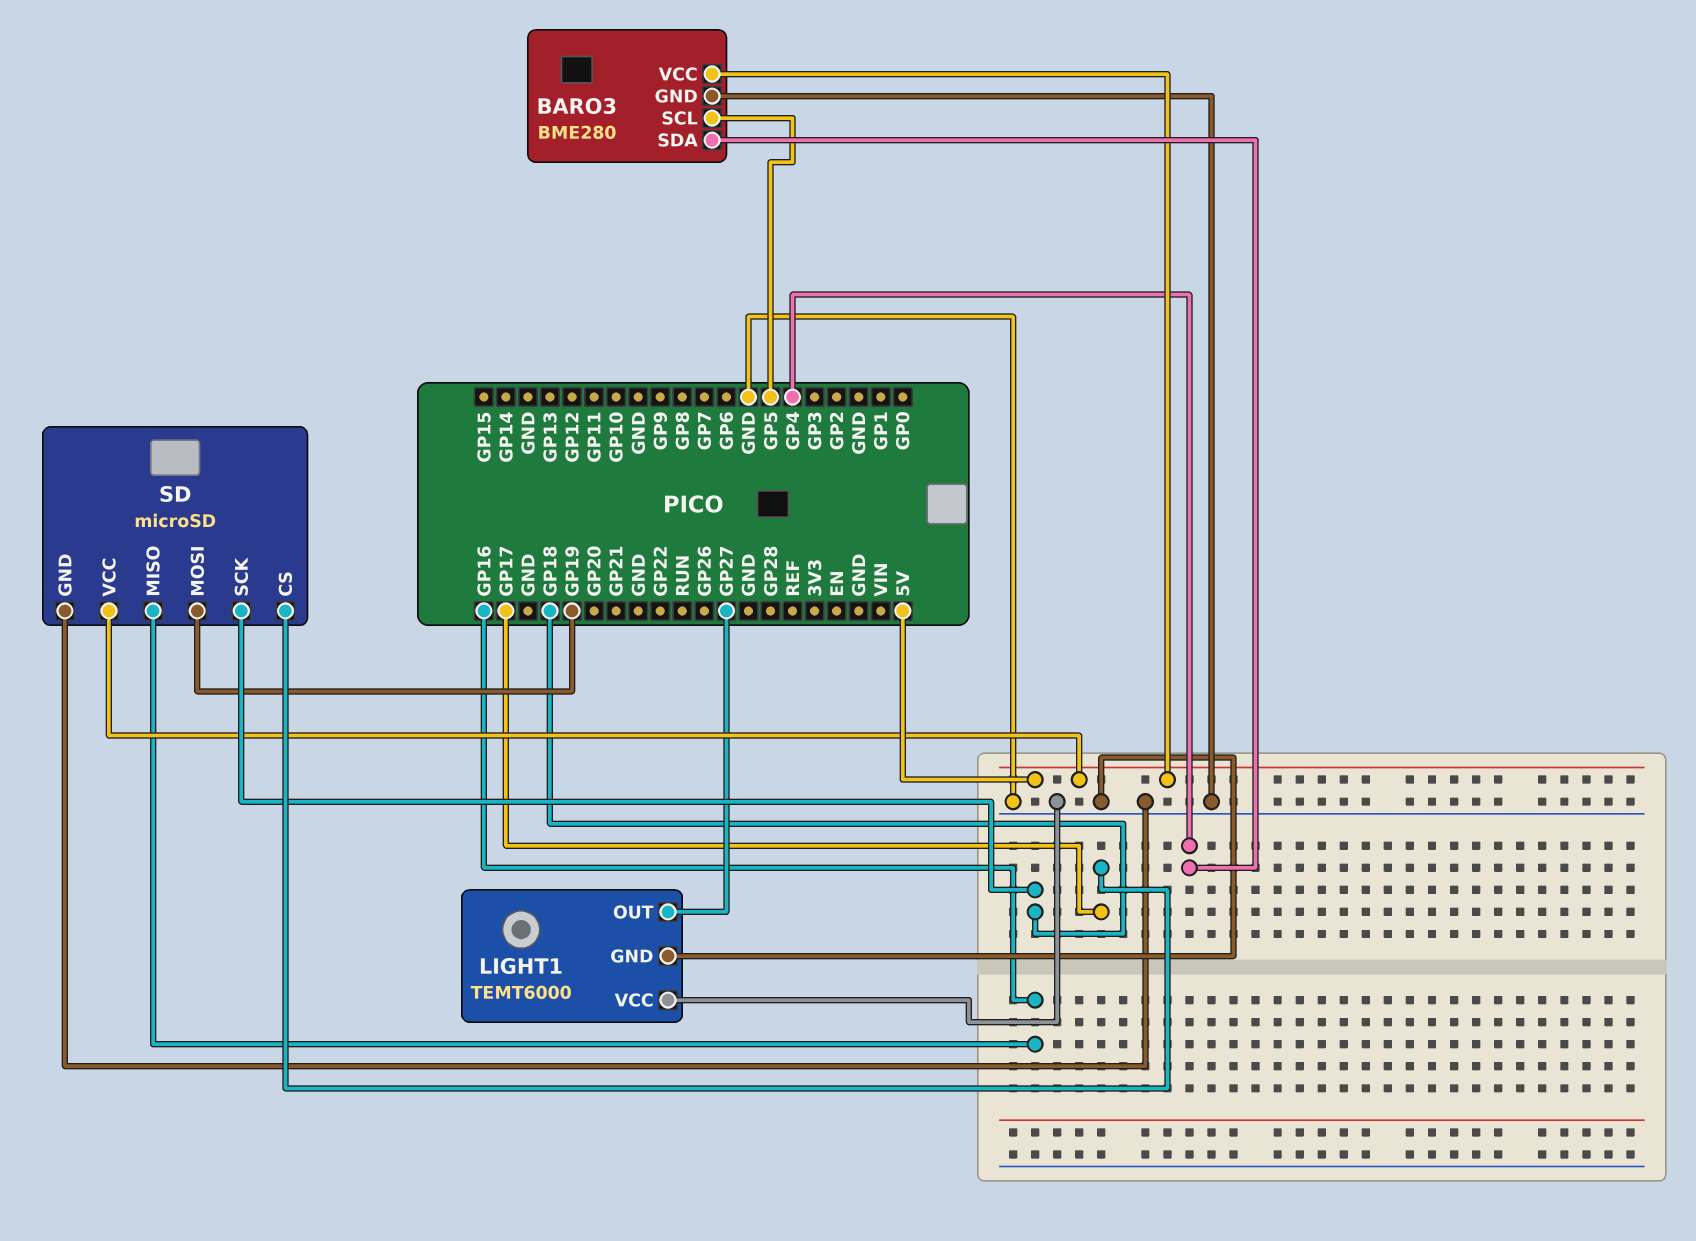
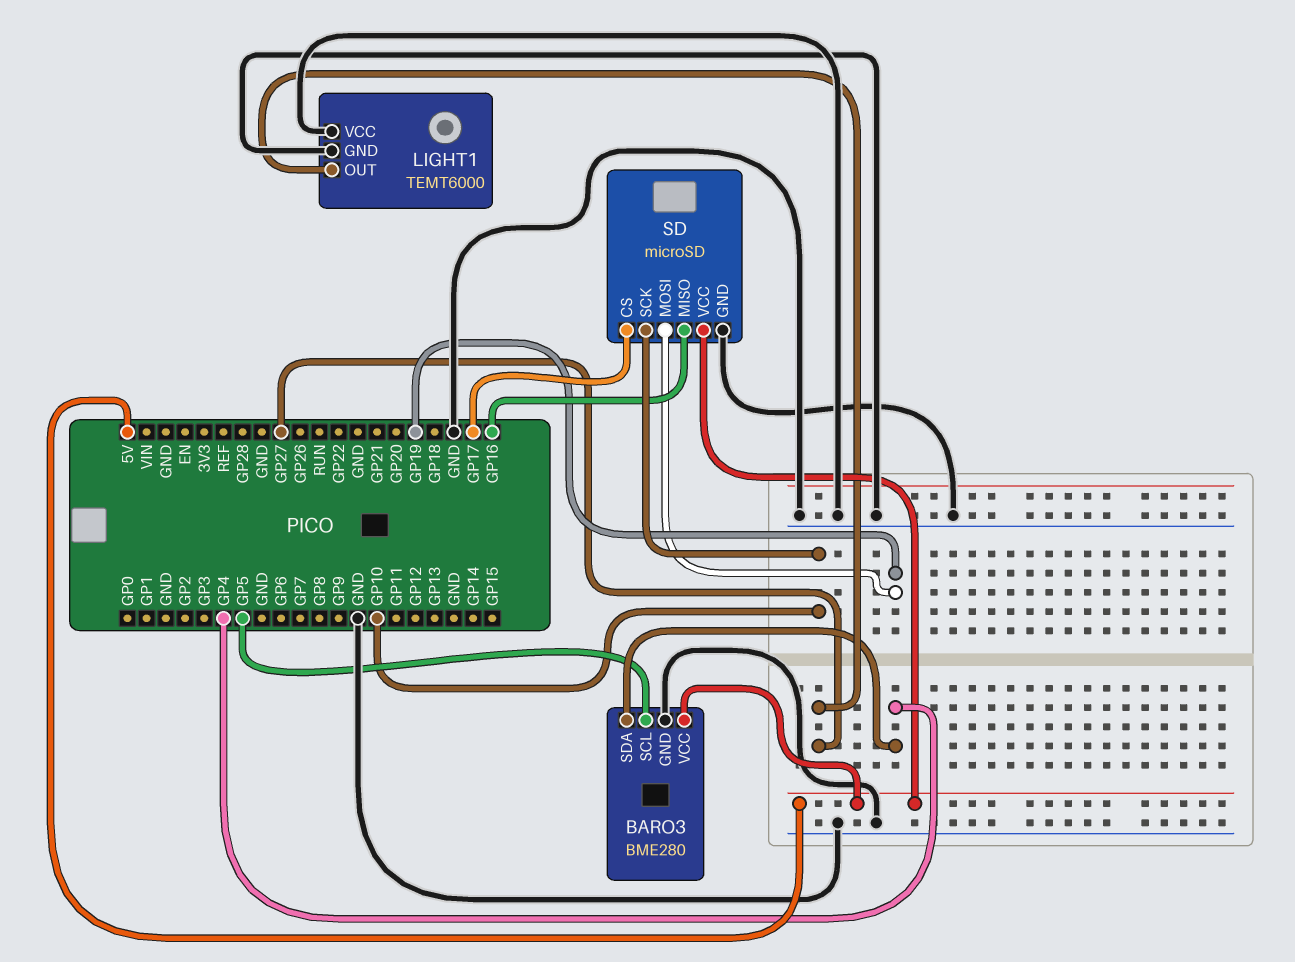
SD pin SCK: GP18 -> GP10

